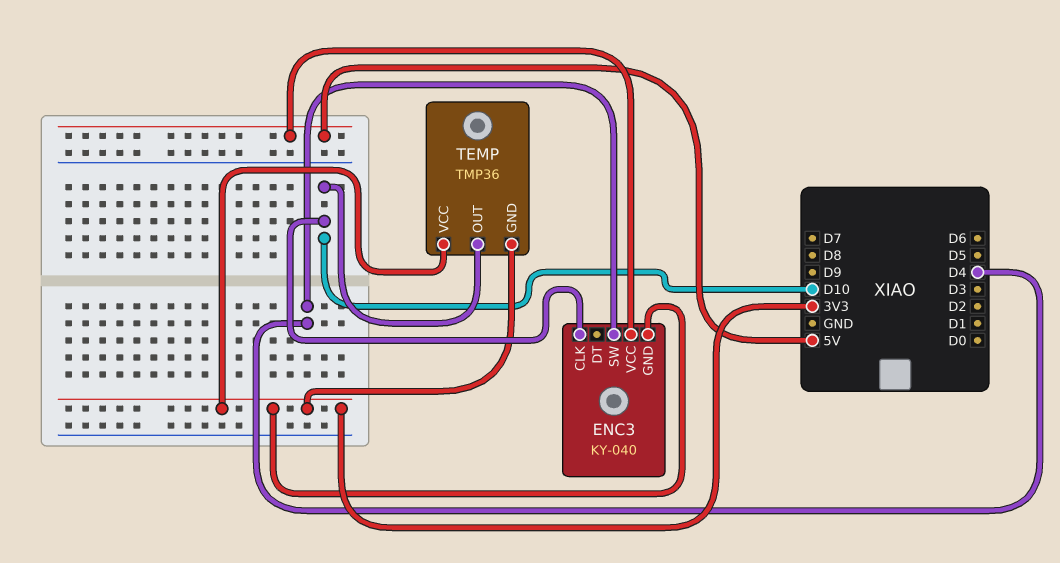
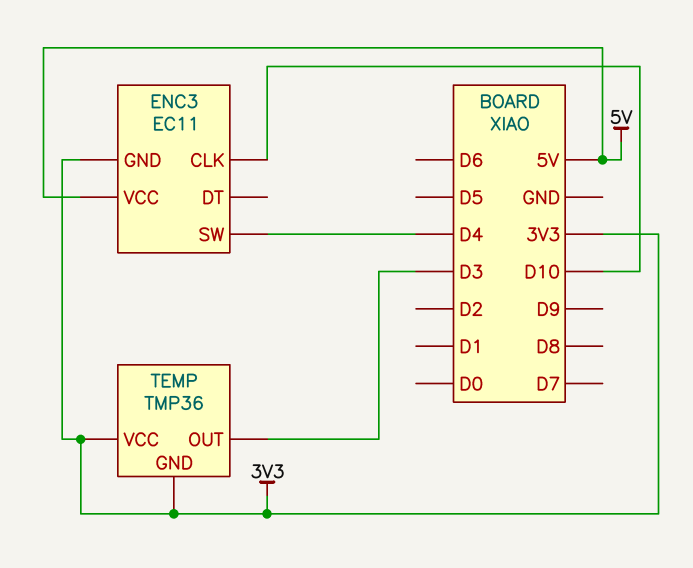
ENC3: KY-040 -> EC11
TEMP pin OUT: D10 -> D3

